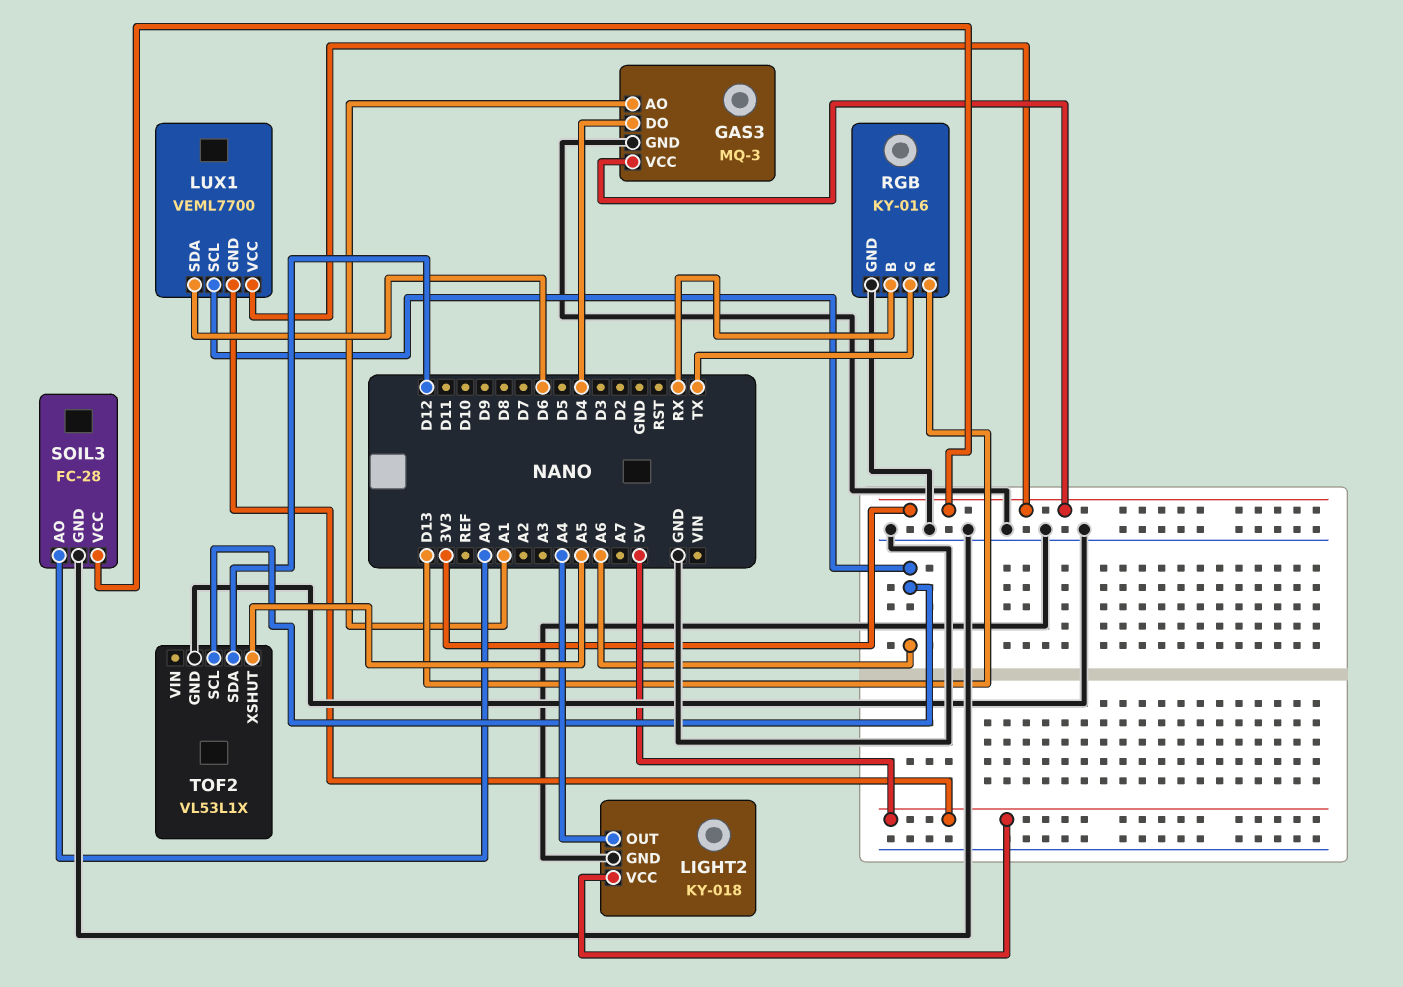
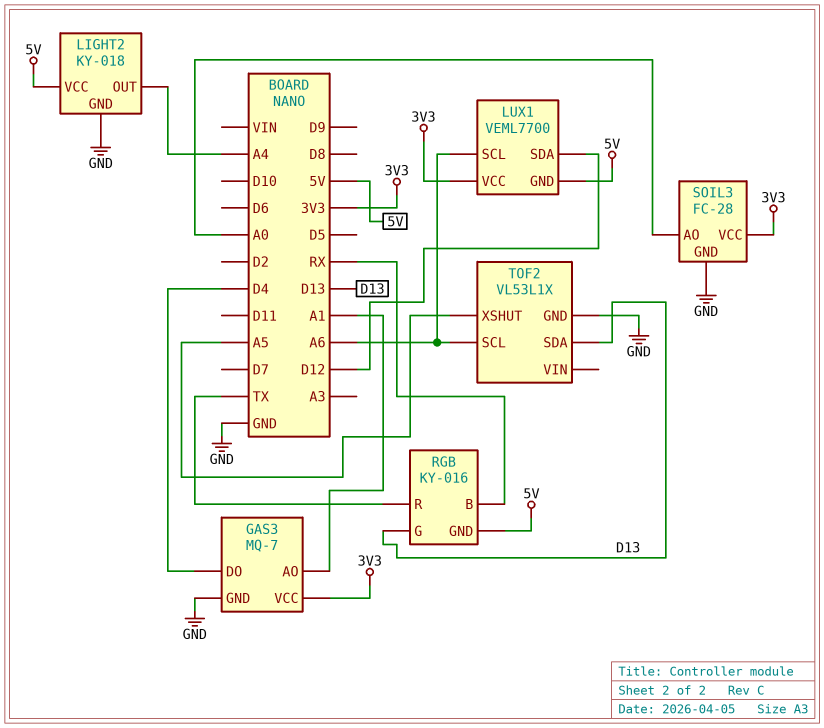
GAS3: MQ-3 -> MQ-7
LUX1 pin SDA: D6 -> D12
RGB pin G: TX -> D13
RGB pin GND: GND -> 5V
RGB pin R: D13 -> TX
TOF2 pin SDA: D12 -> D13

